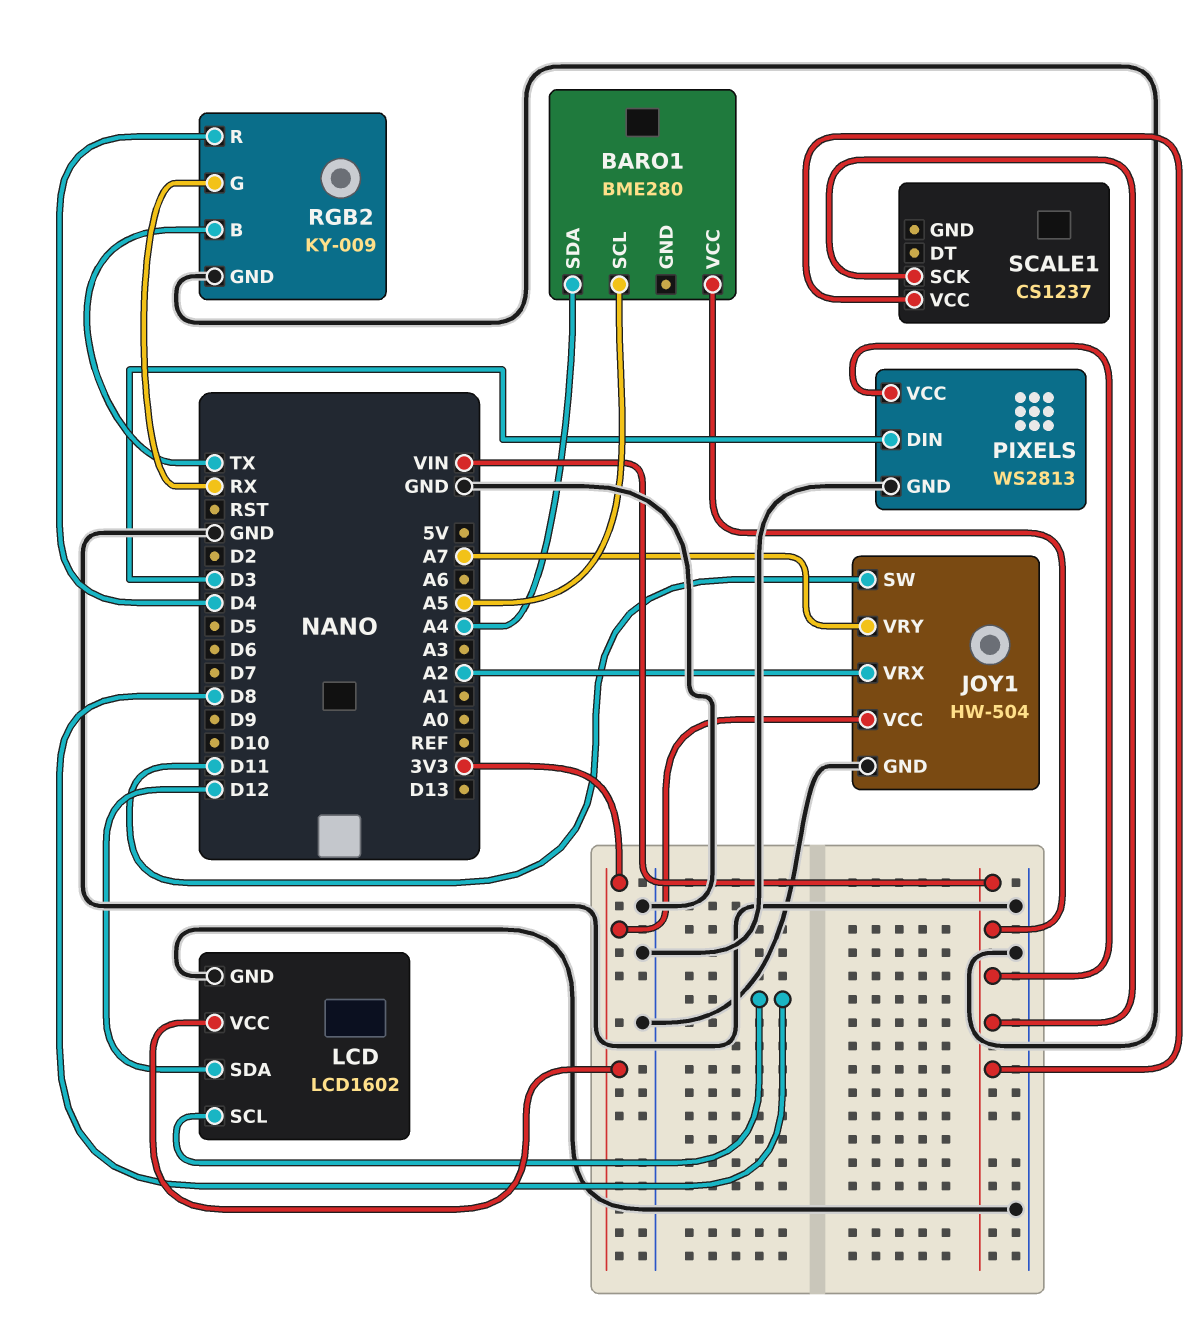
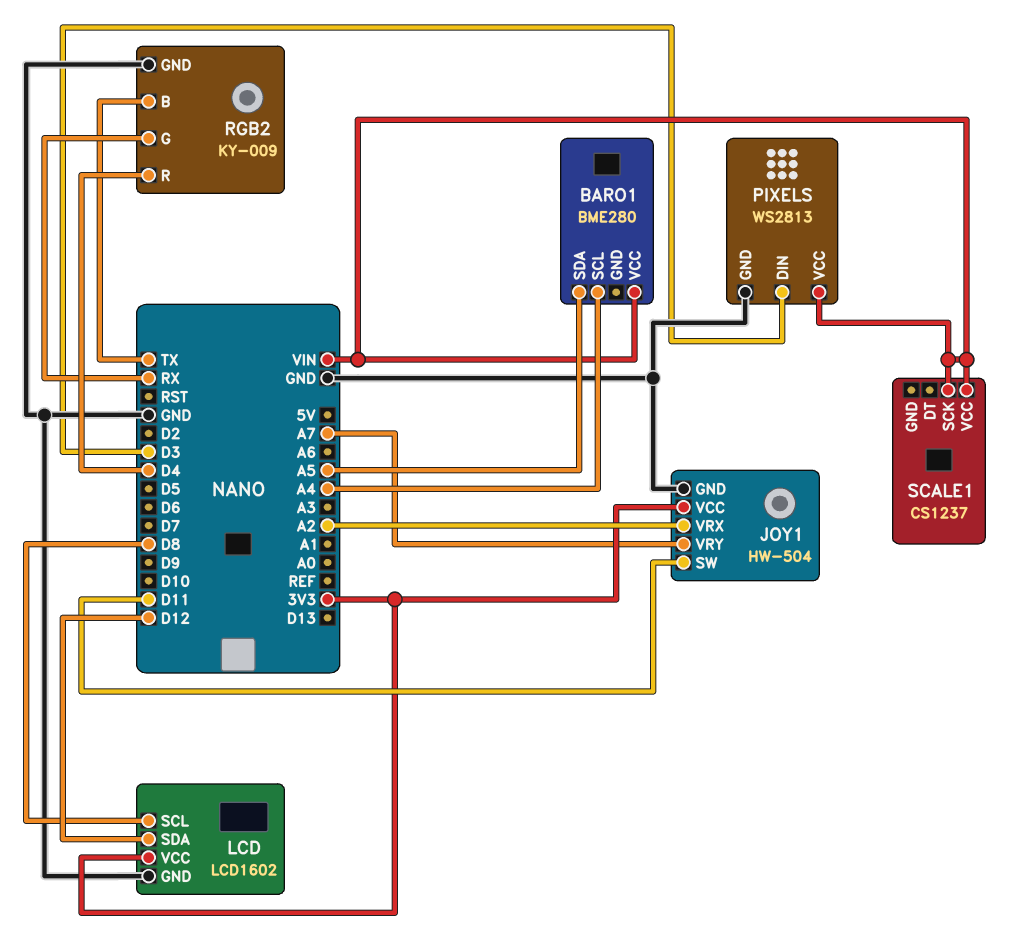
BARO1 pin SCL: A5 -> A4
BARO1 pin SDA: A4 -> A5

